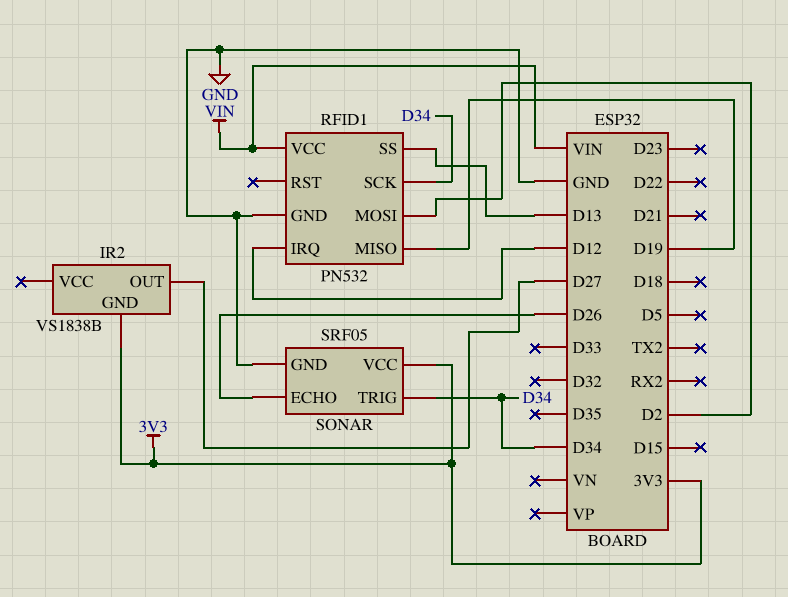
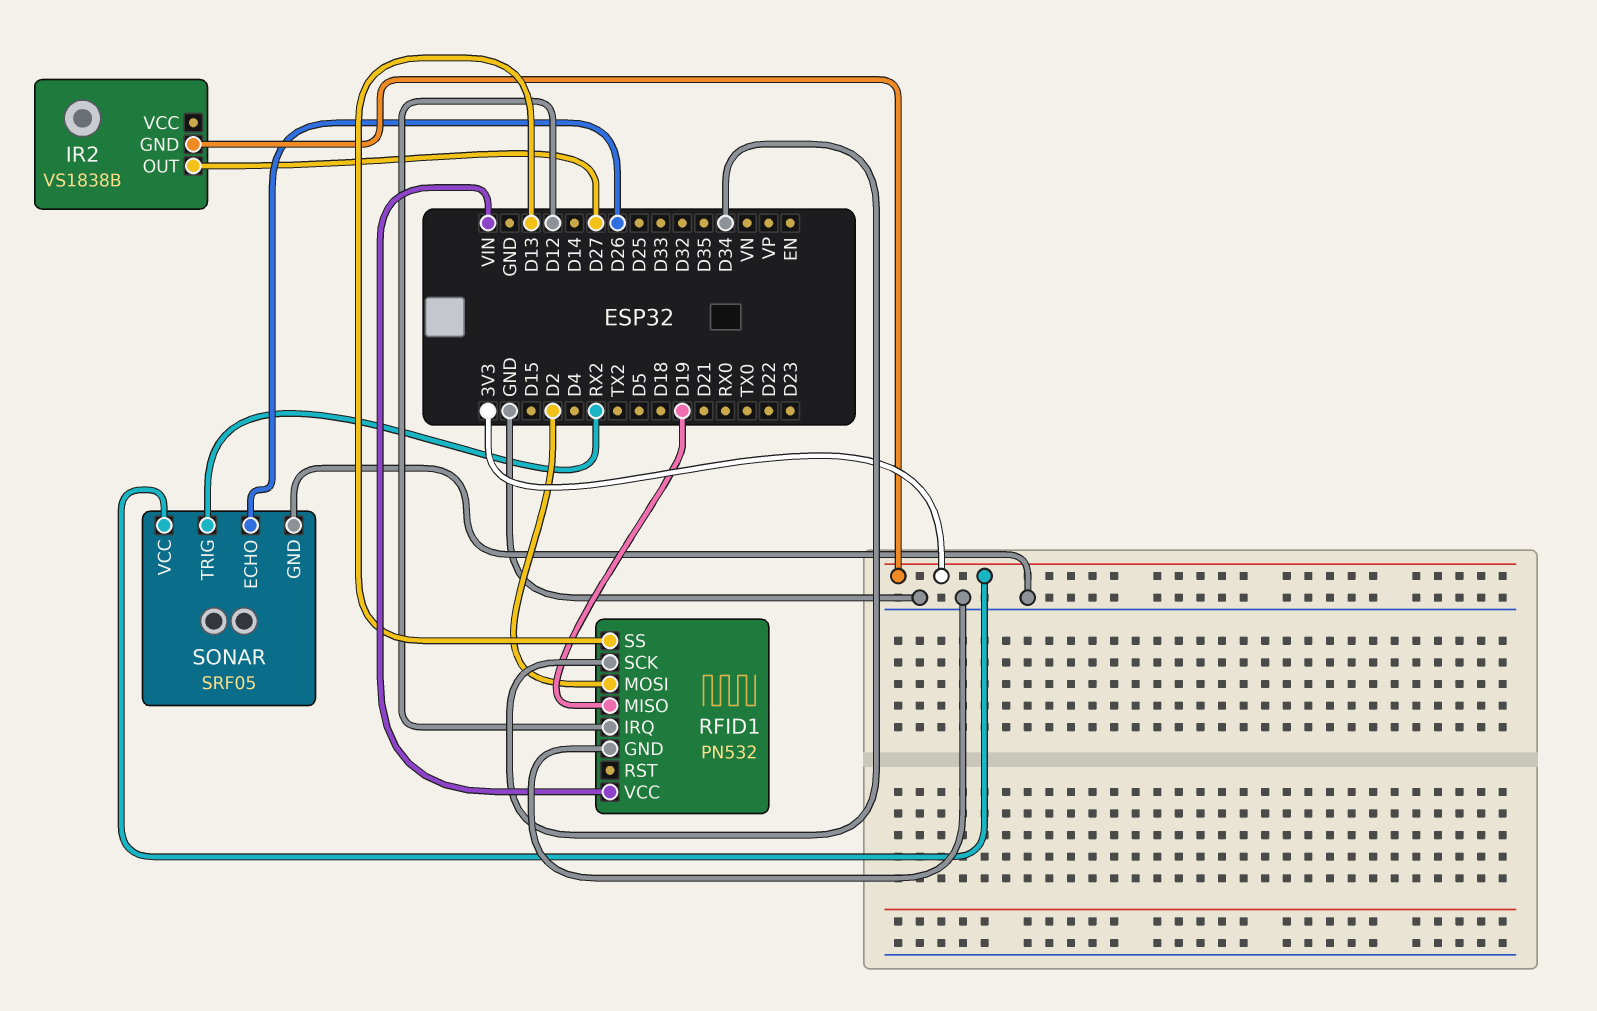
SONAR pin TRIG: D34 -> RX2

